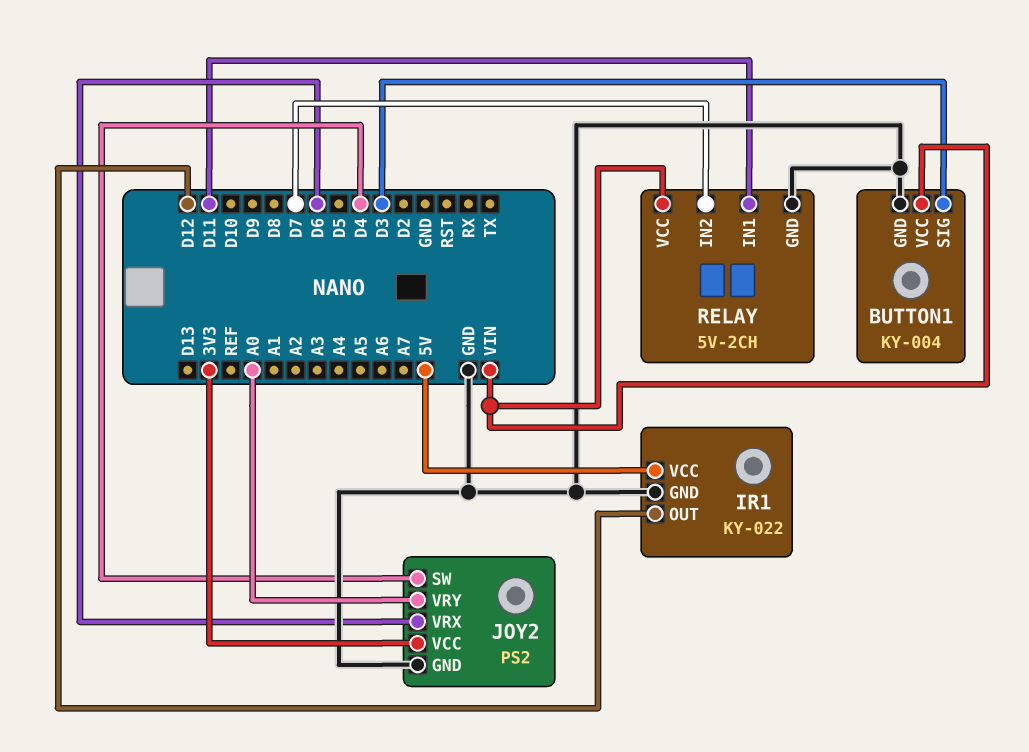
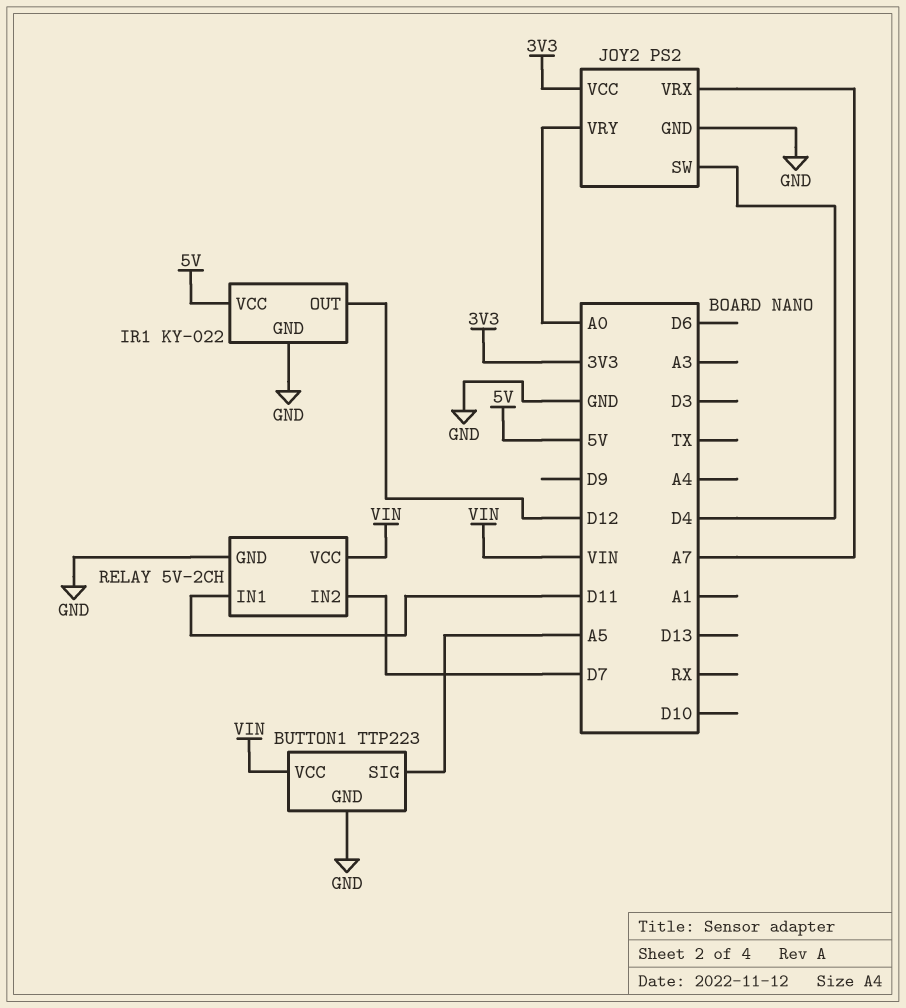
BUTTON1: KY-004 -> TTP223
BUTTON1 pin SIG: D3 -> A5
JOY2 pin VRX: D6 -> A7

